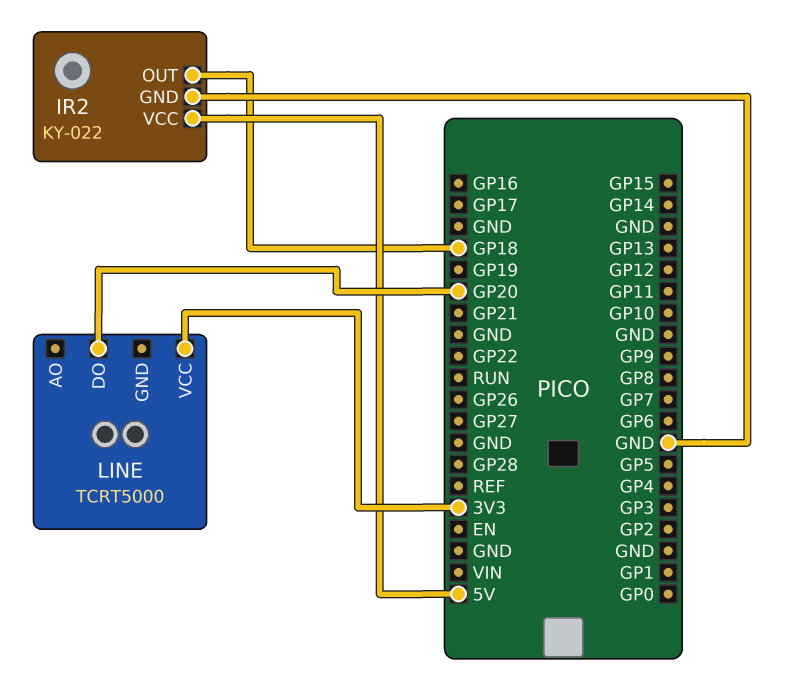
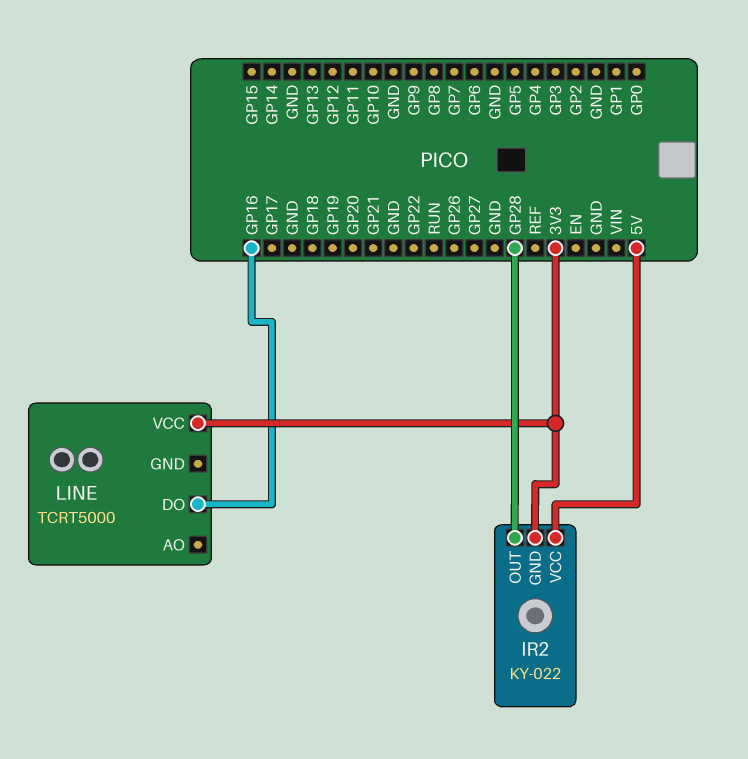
IR2 pin GND: GND -> 3V3
IR2 pin OUT: GP18 -> GP28
LINE pin DO: GP20 -> GP16

